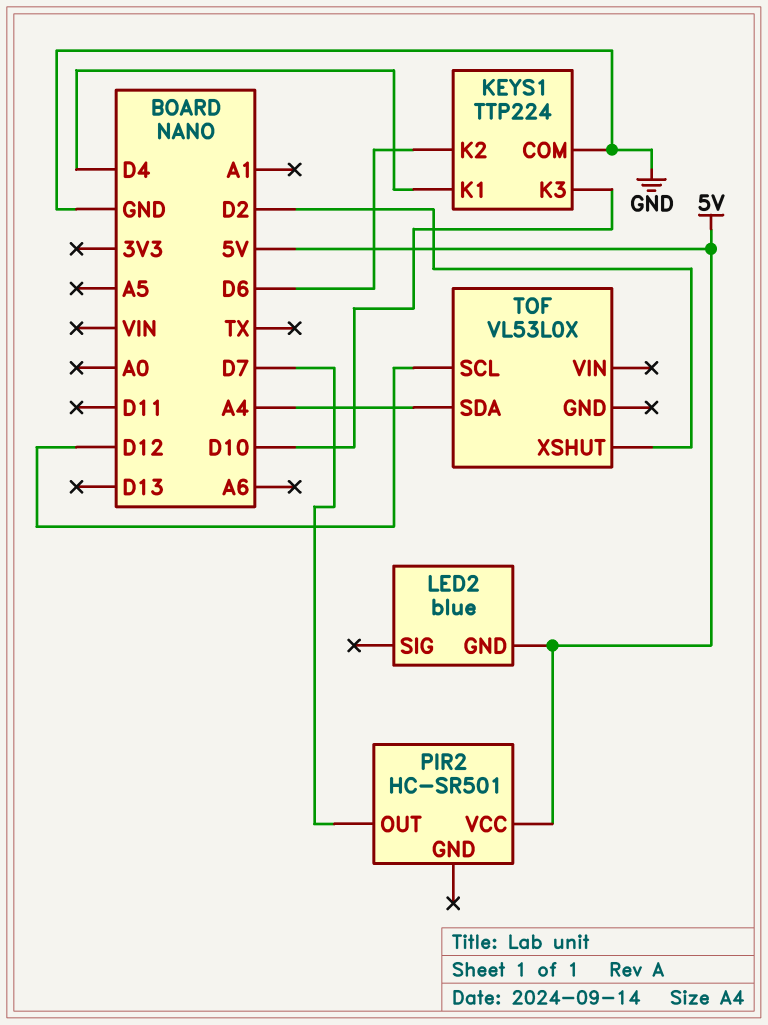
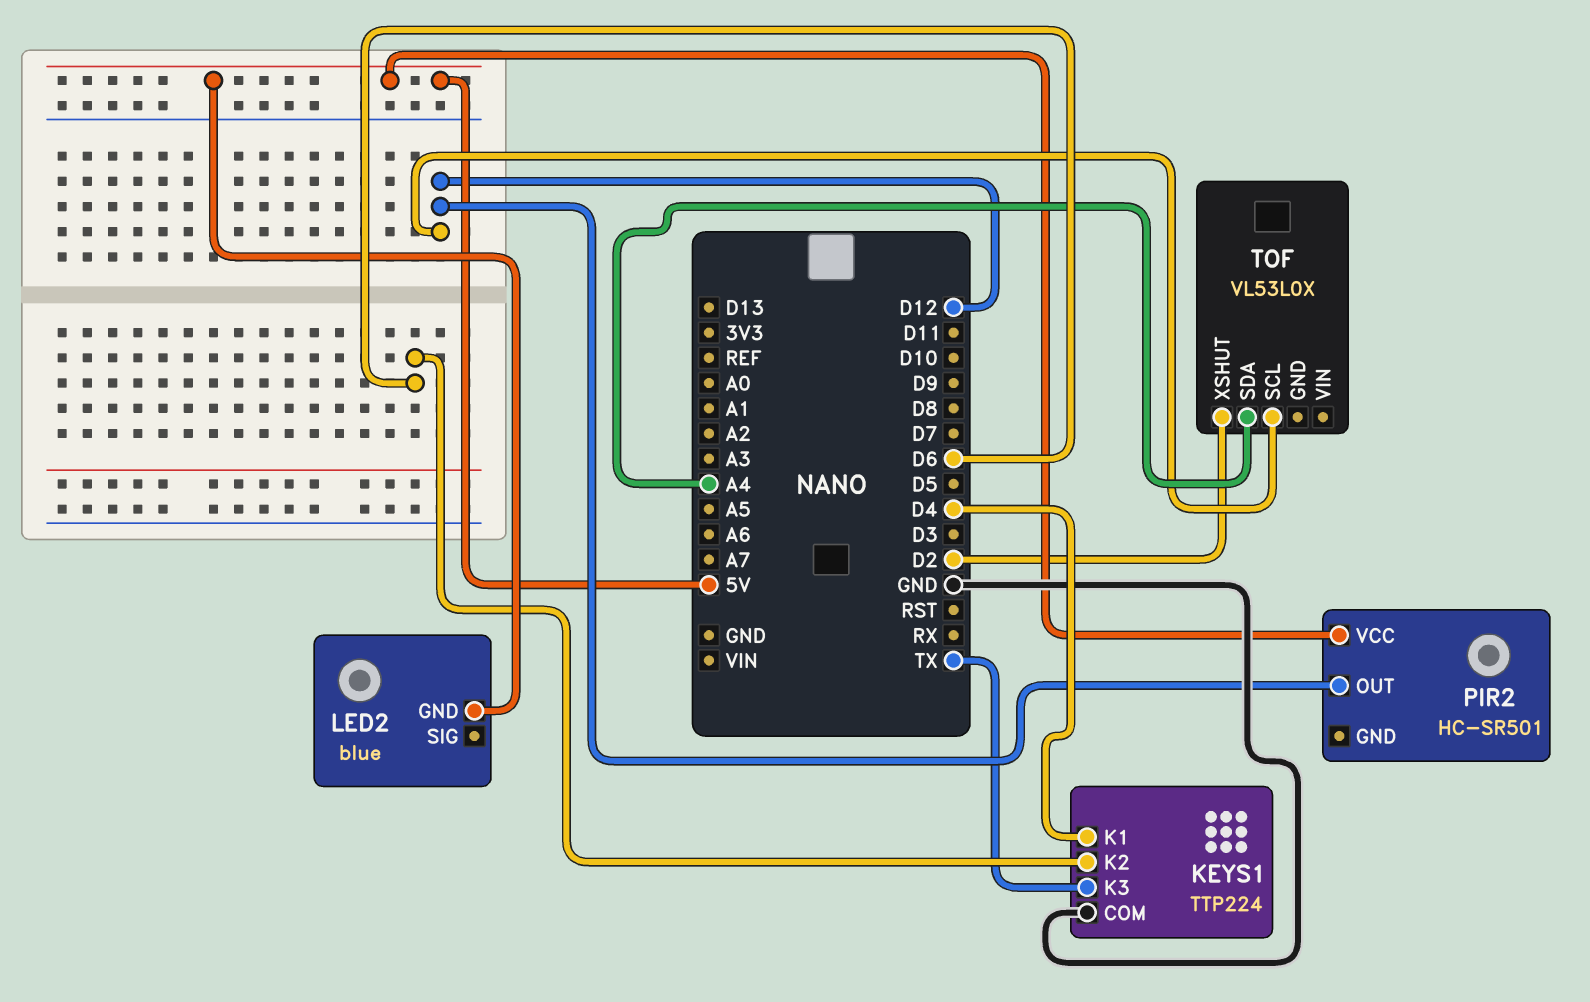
KEYS1 pin K3: D10 -> TX
PIR2 pin OUT: D7 -> D12

